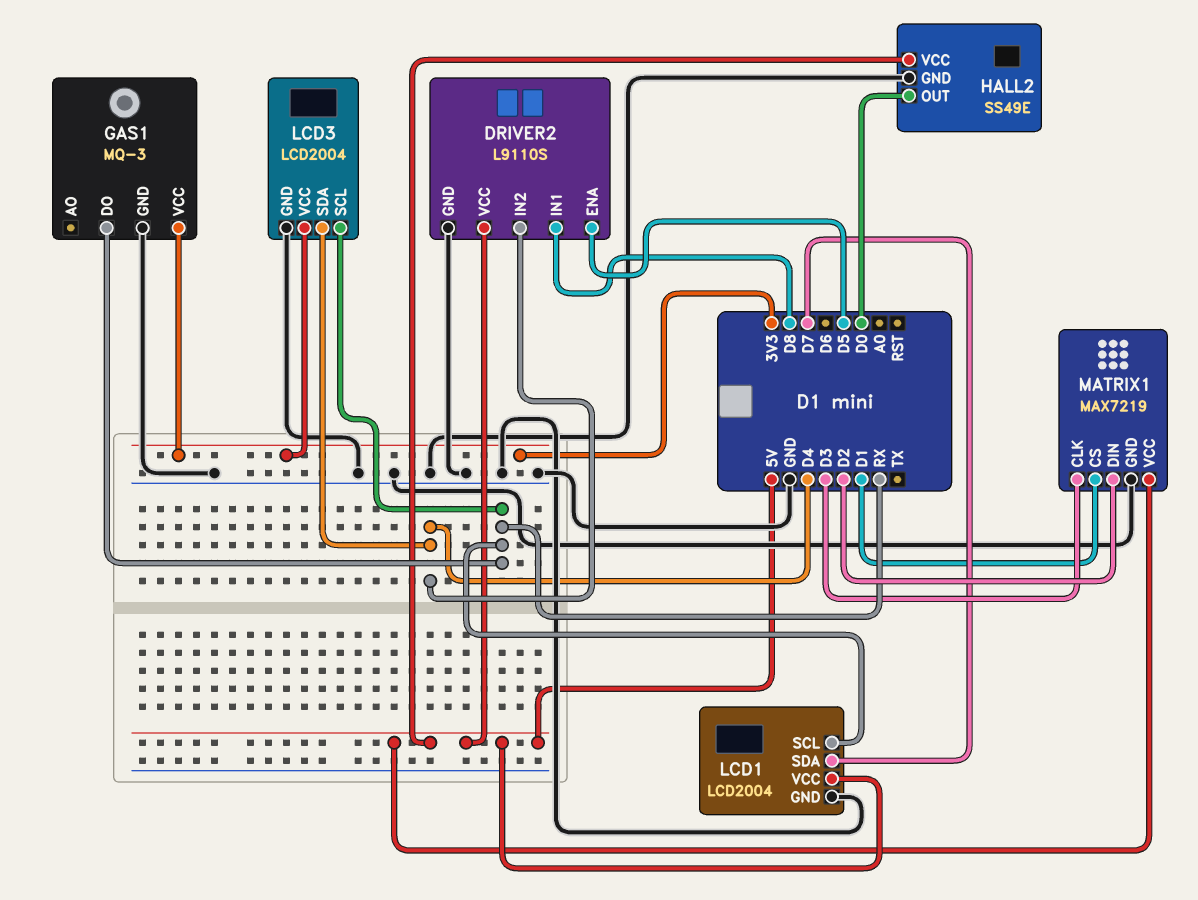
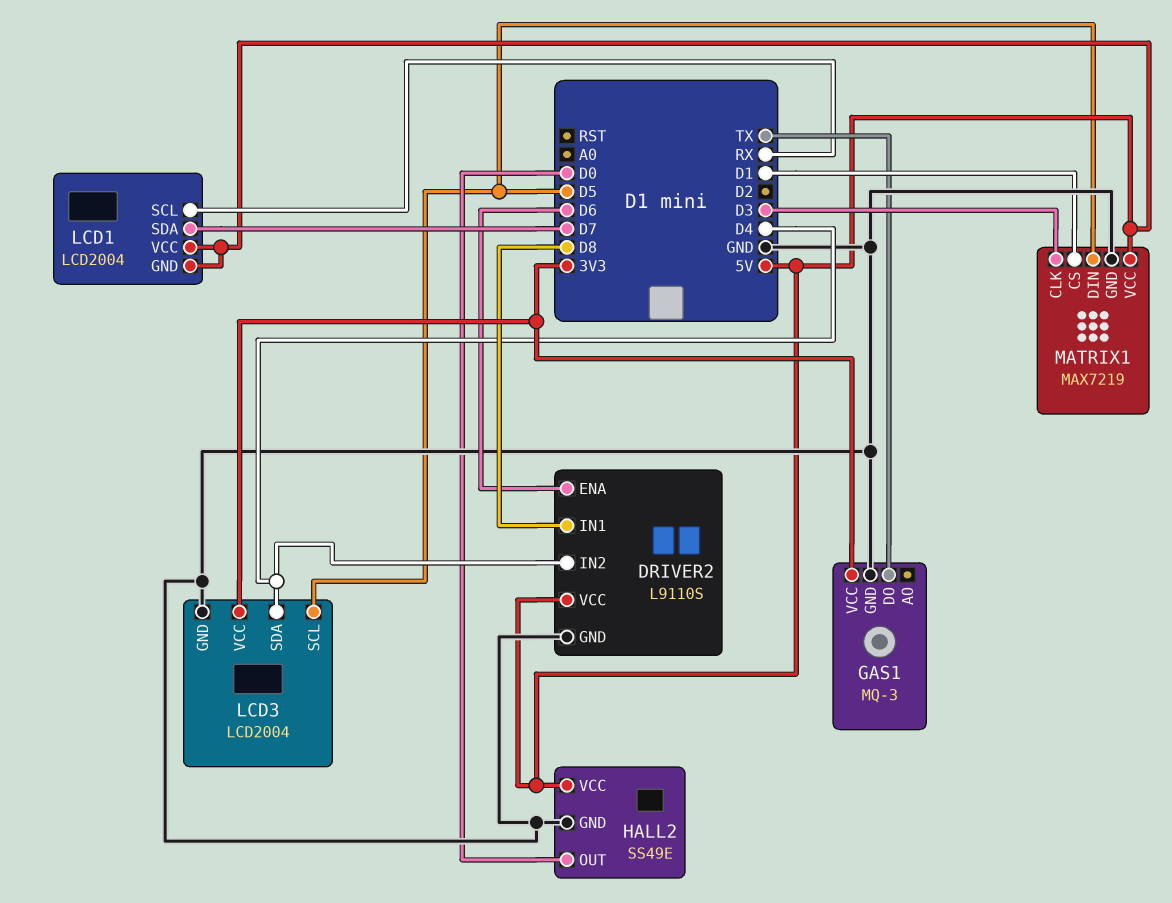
DRIVER2 pin ENA: D5 -> D6
GAS1 pin DO: RX -> TX
LCD1 pin GND: GND -> 5V
LCD3 pin SCL: RX -> D5
MATRIX1 pin DIN: D2 -> D5

